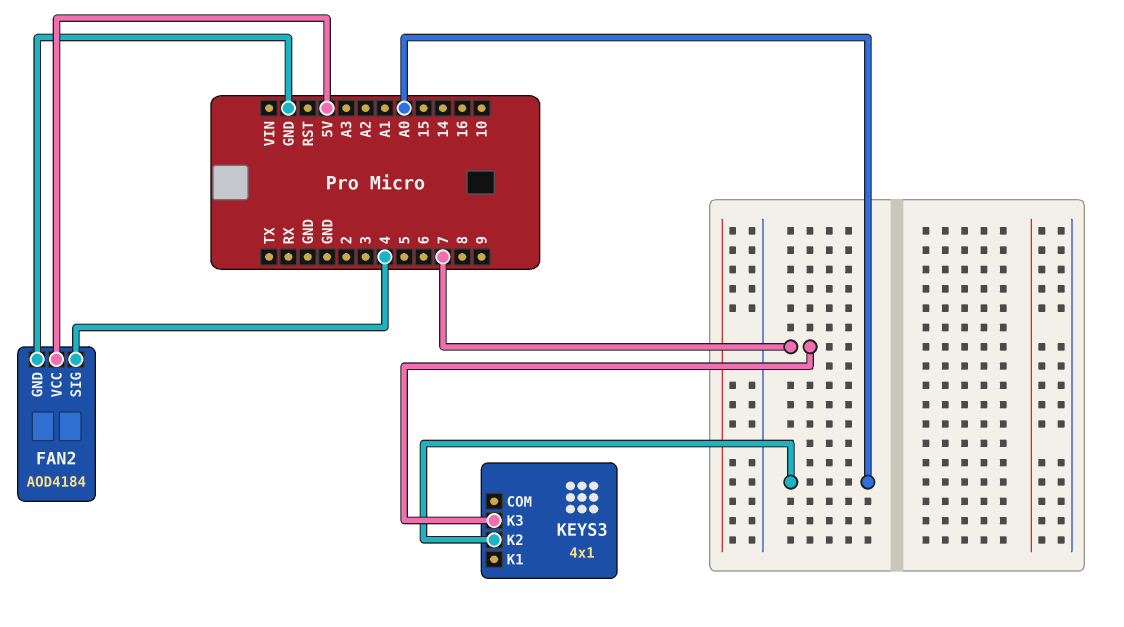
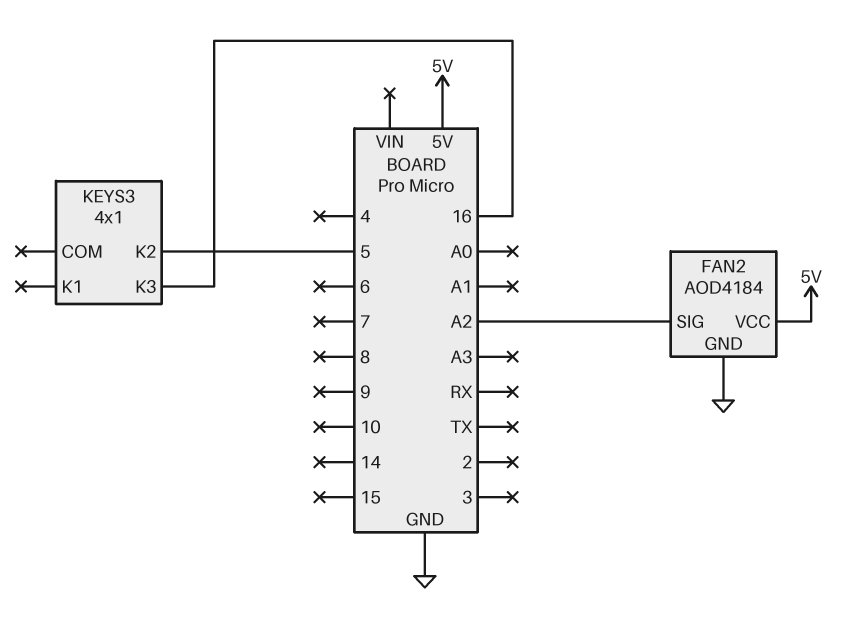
FAN2 pin SIG: 4 -> A2
KEYS3 pin K2: A0 -> 5
KEYS3 pin K3: 7 -> 16

